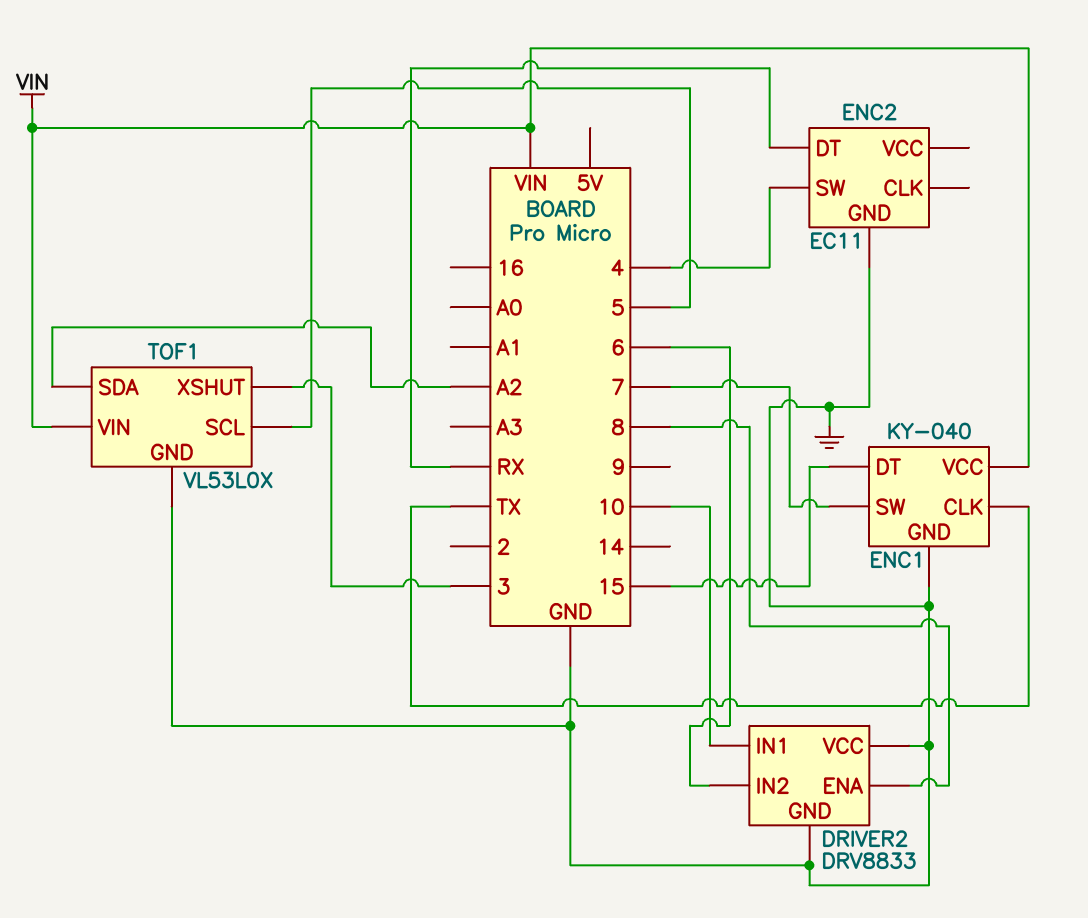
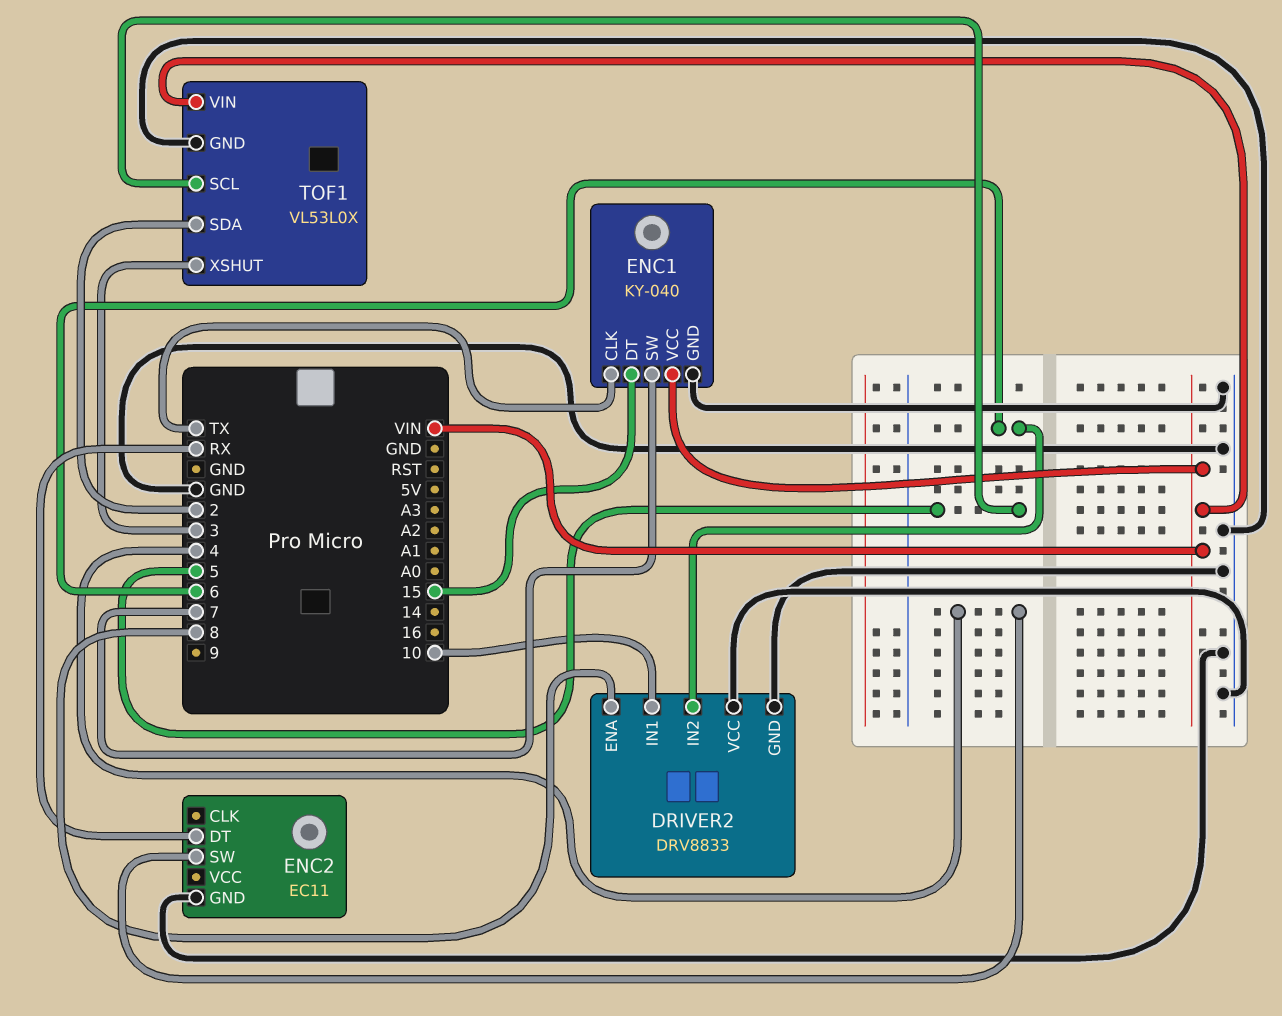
TOF1 pin SDA: A2 -> 2

